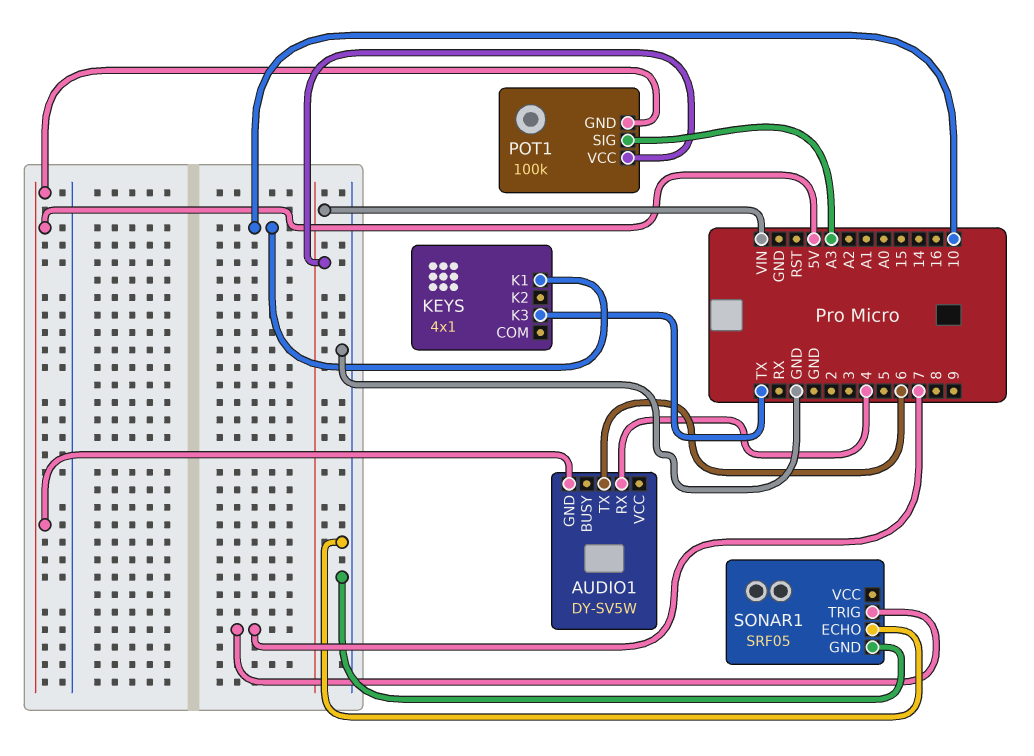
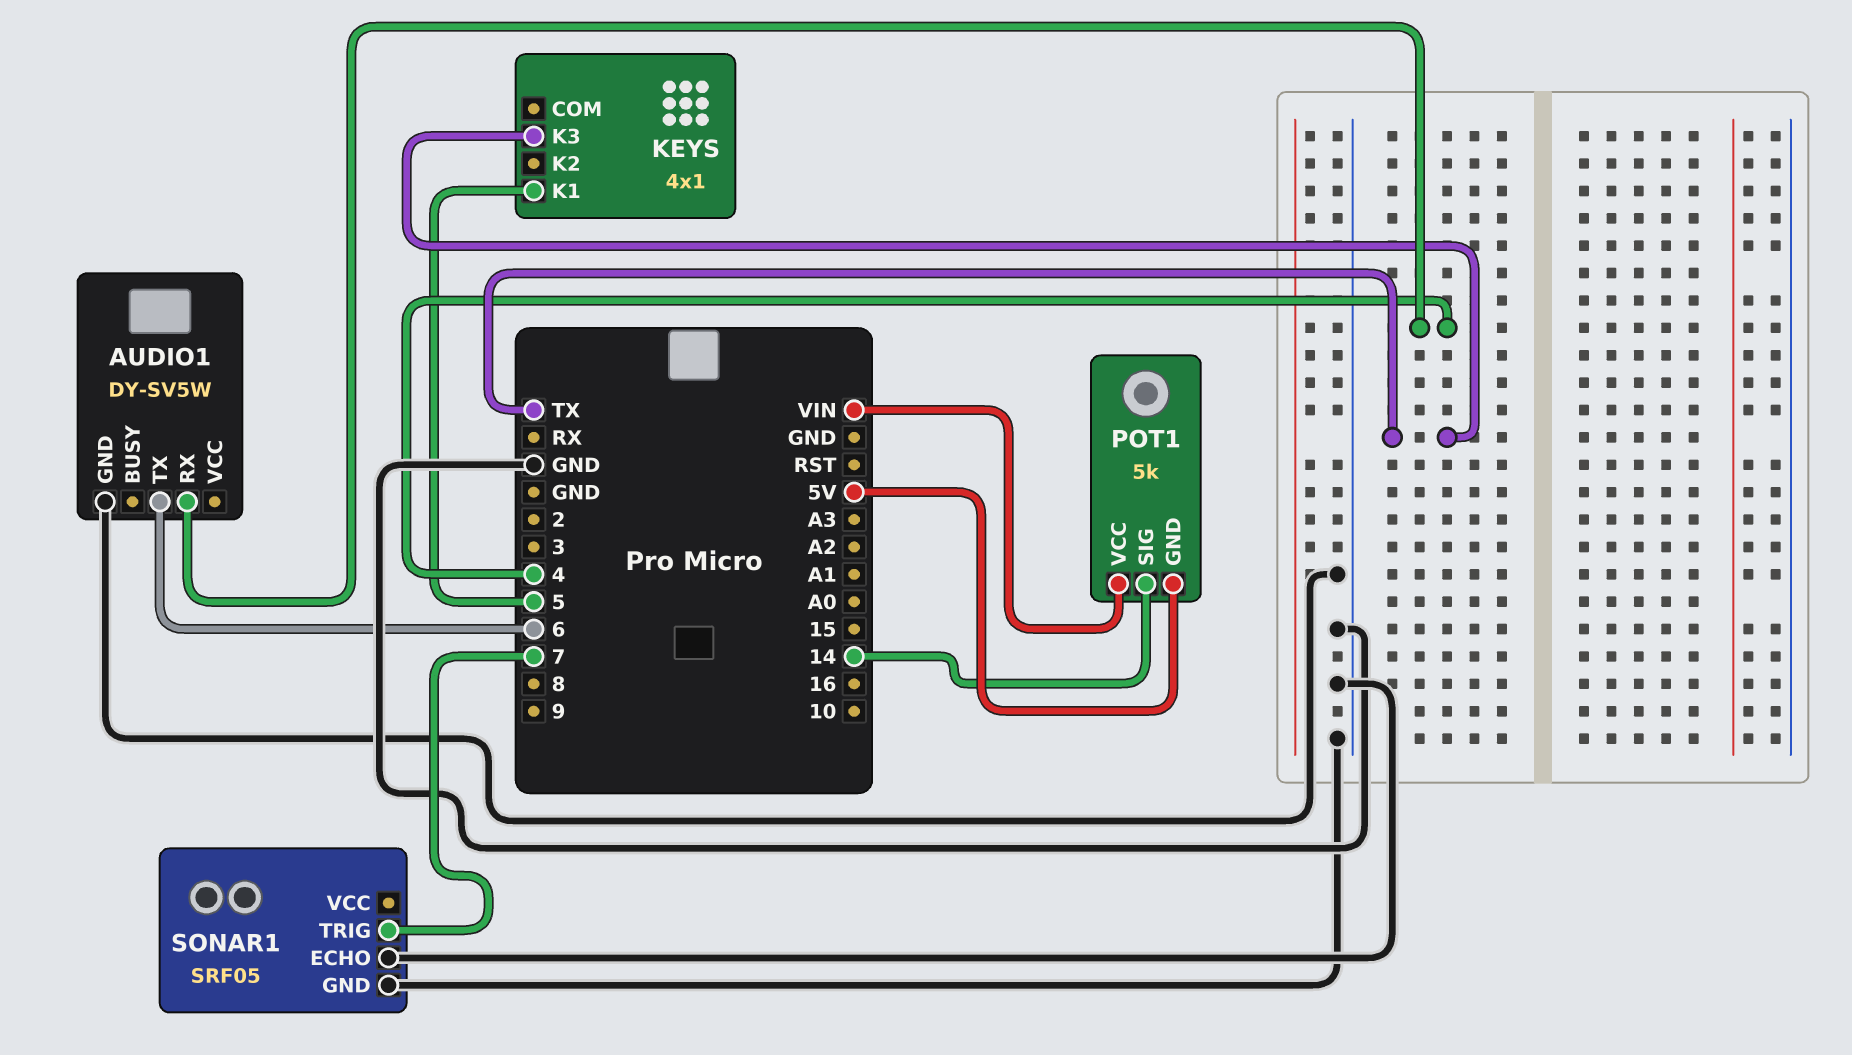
AUDIO1 pin GND: 5V -> GND
KEYS pin K1: 10 -> 5
POT1: 100k -> 5k
POT1 pin SIG: A3 -> 14

